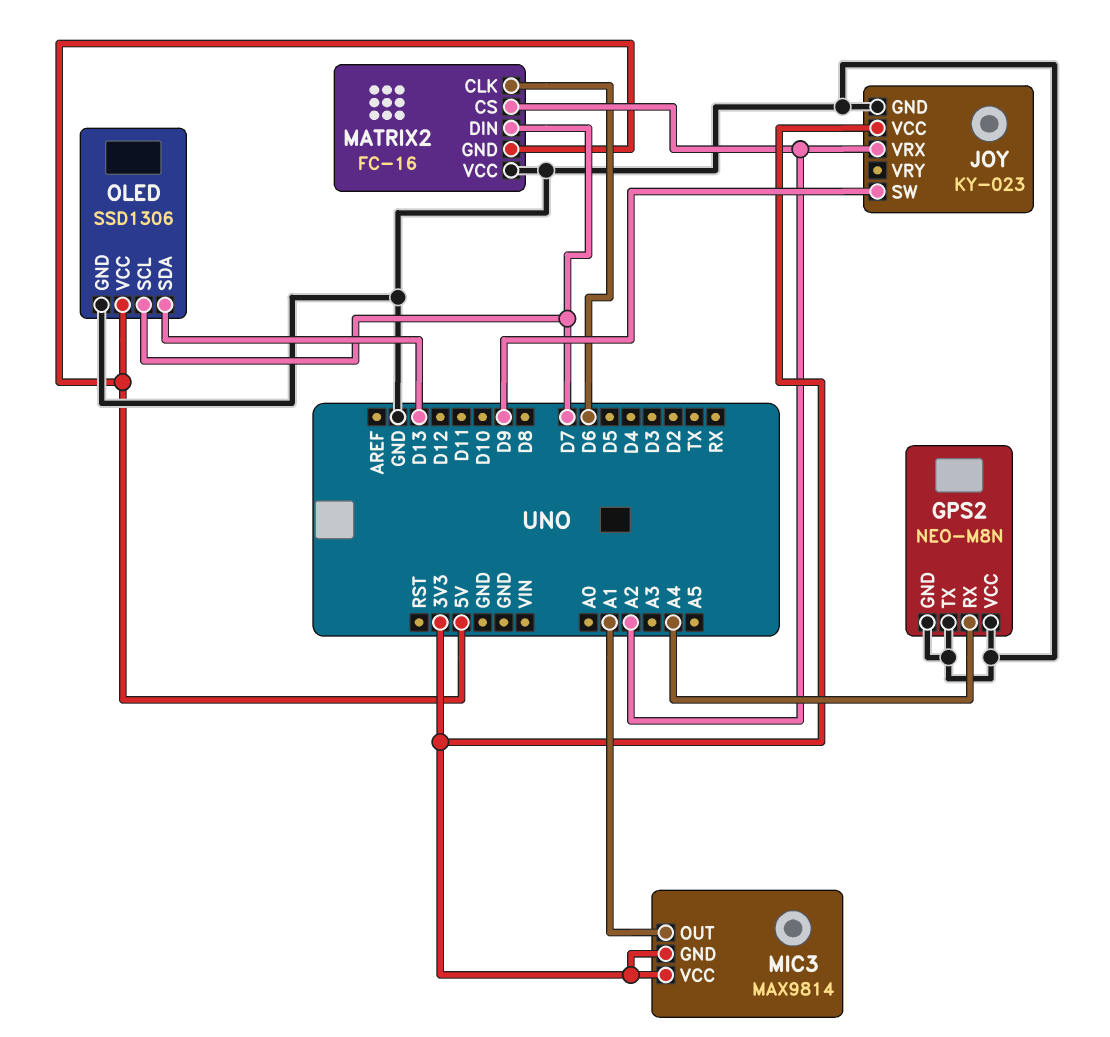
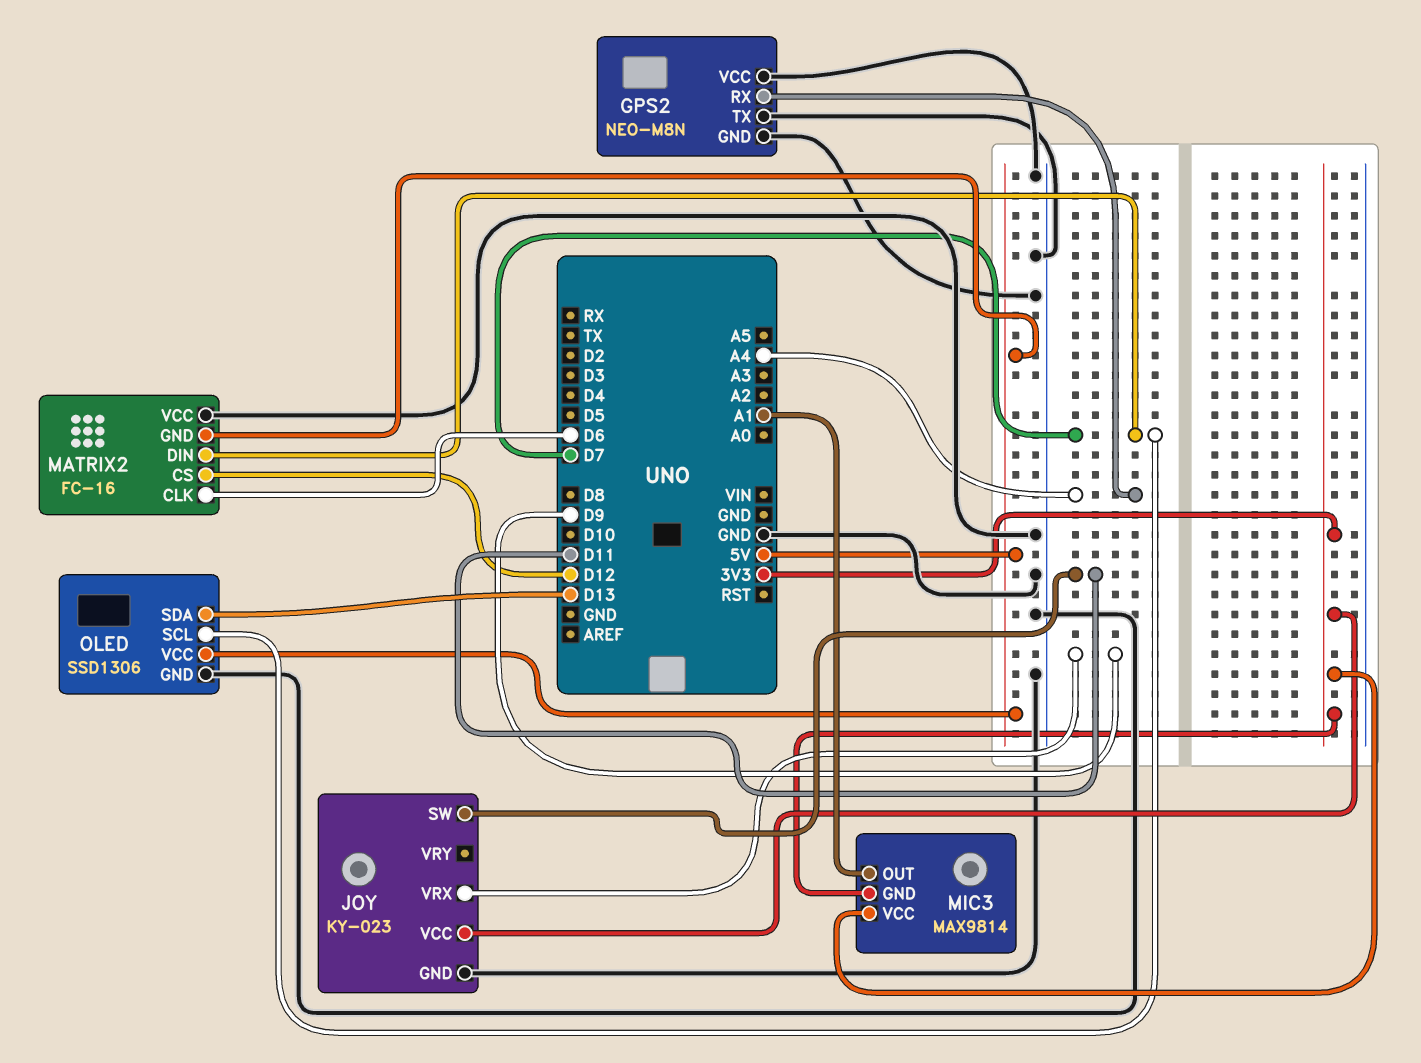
JOY pin SW: D9 -> D11
JOY pin VRX: A2 -> D9
MATRIX2 pin CS: A2 -> D12

